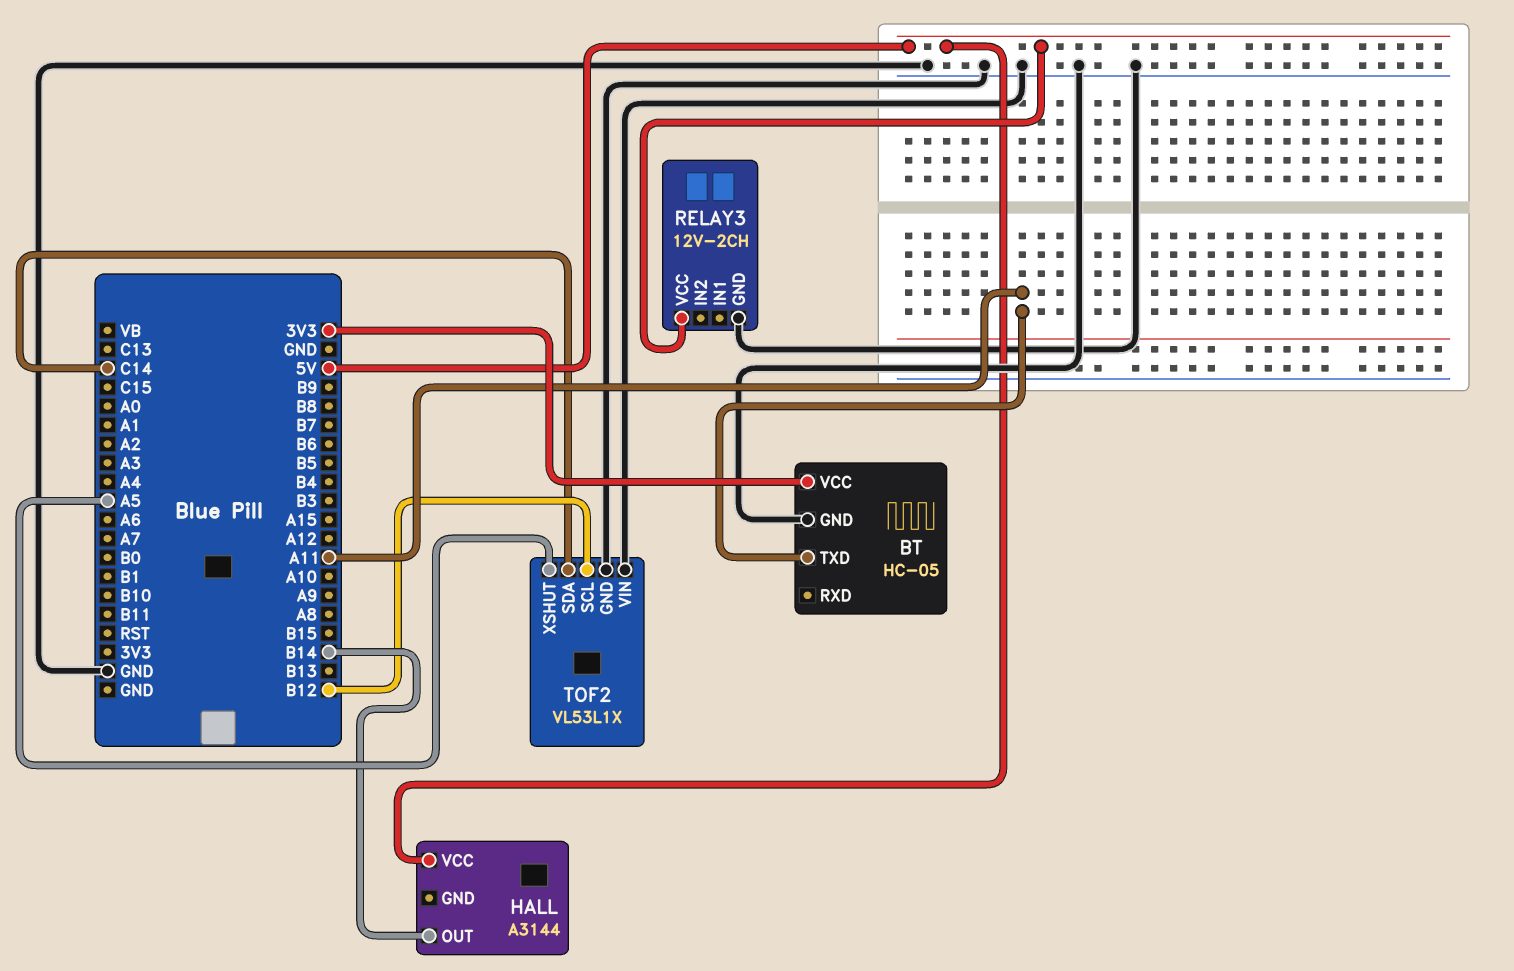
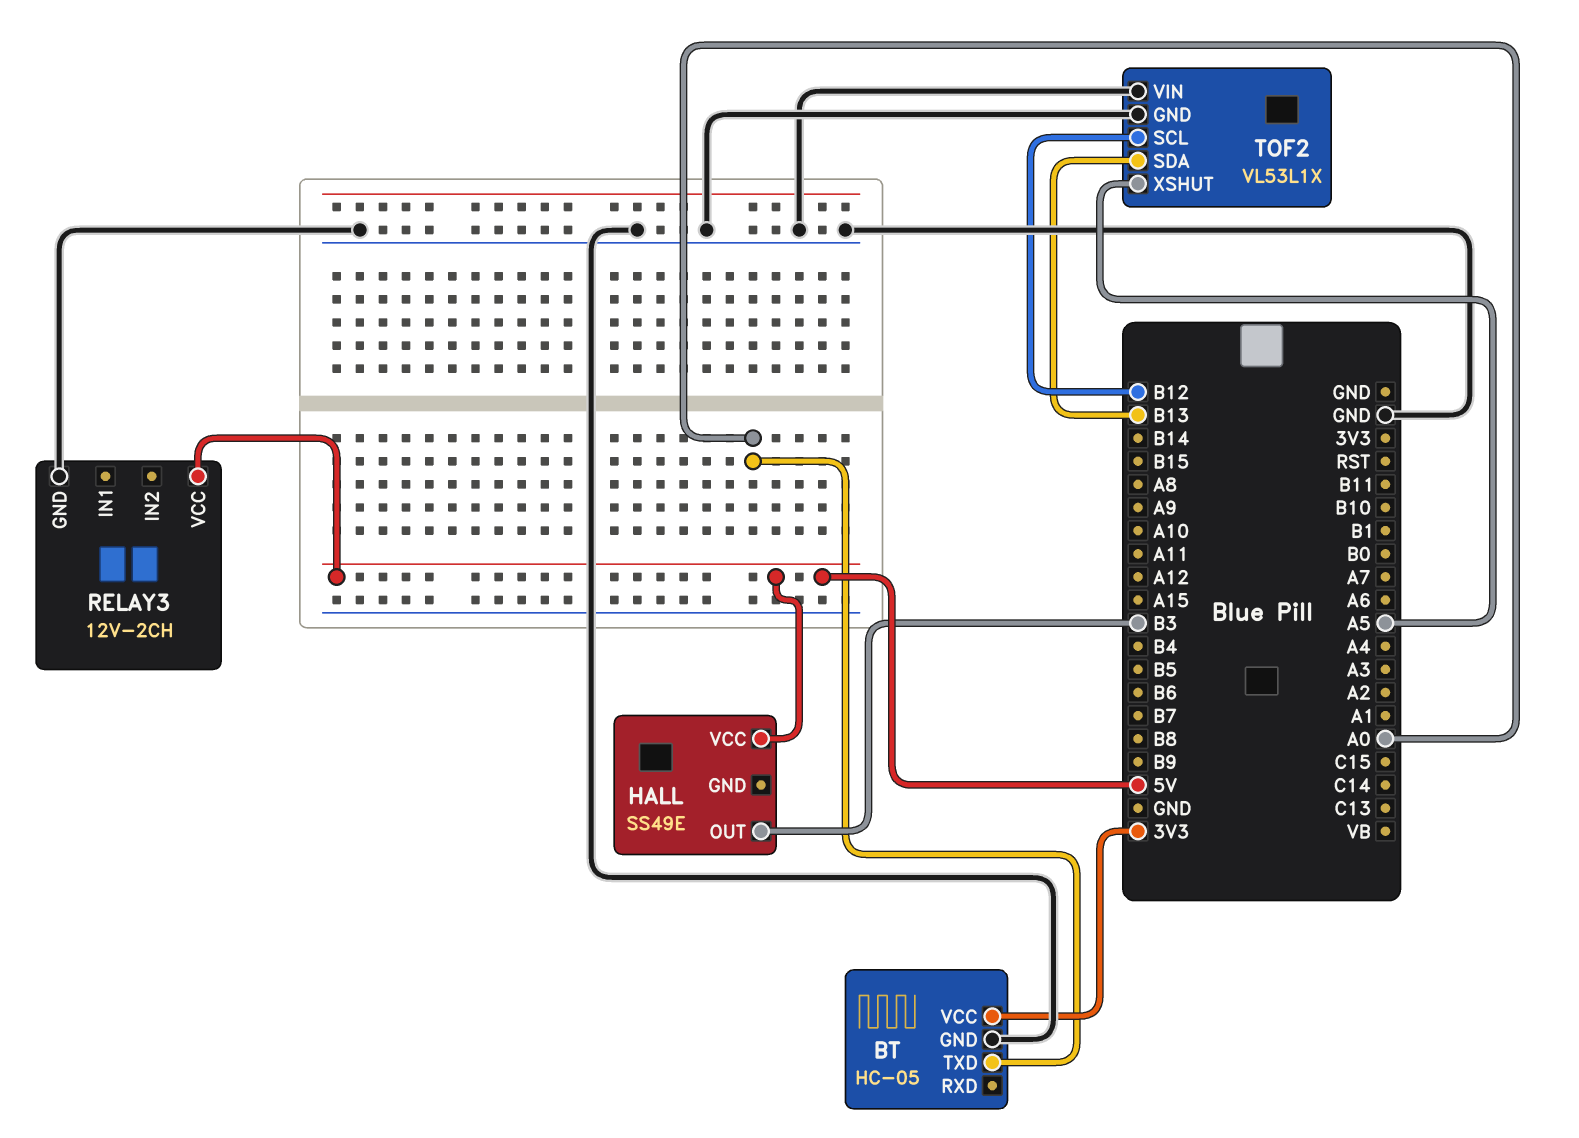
BT pin TXD: A11 -> A0
HALL: A3144 -> SS49E
HALL pin OUT: B14 -> B3
TOF2 pin SDA: C14 -> B13

